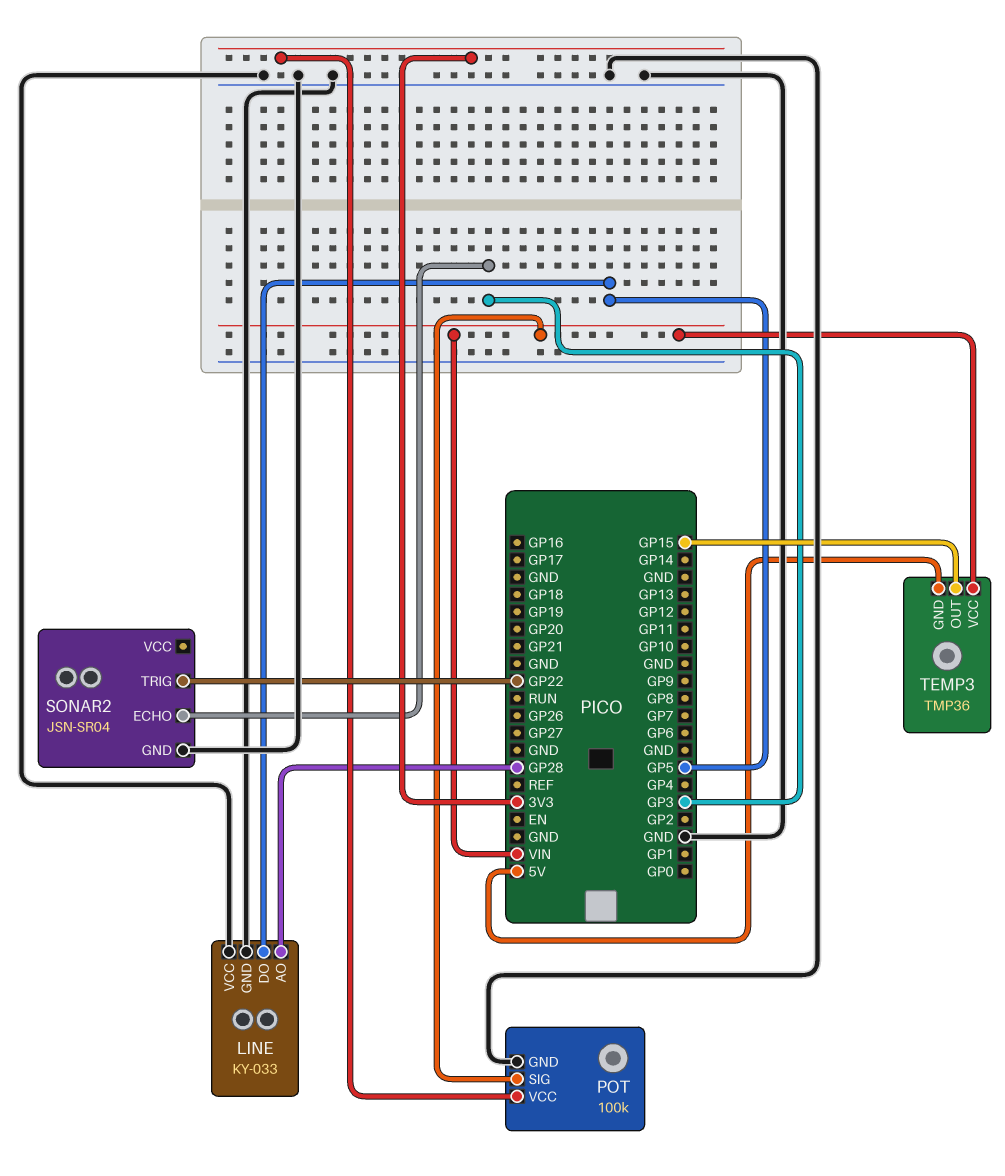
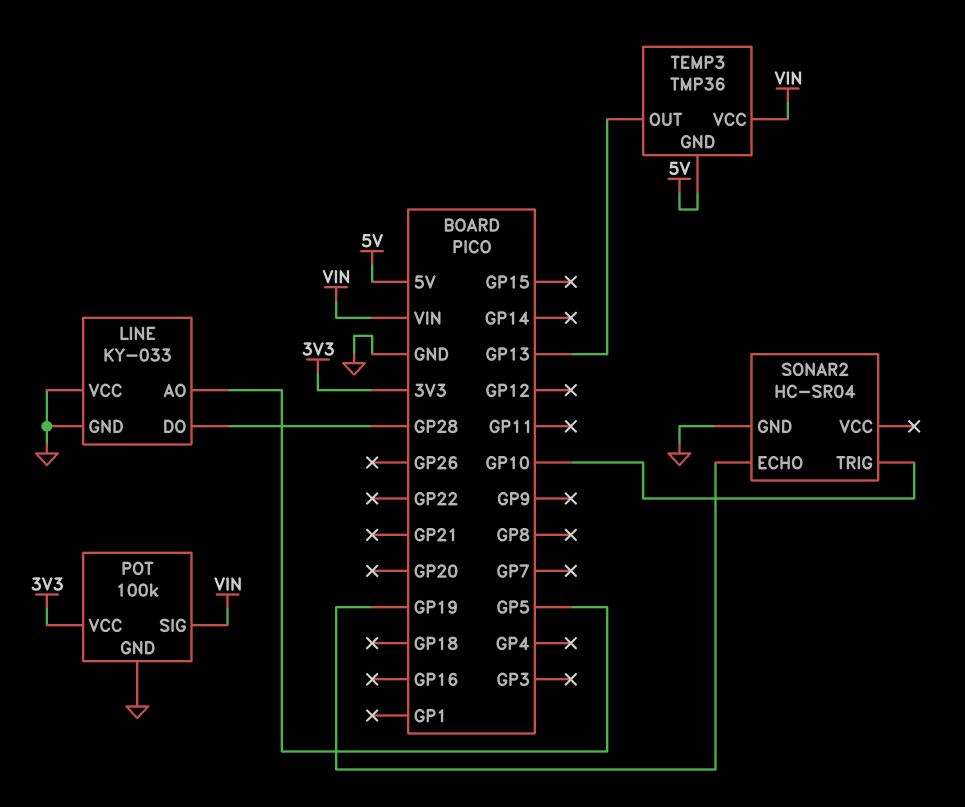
LINE pin AO: GP28 -> GP5
LINE pin DO: GP5 -> GP28
SONAR2: JSN-SR04 -> HC-SR04
SONAR2 pin ECHO: GP3 -> GP19
SONAR2 pin TRIG: GP22 -> GP10
TEMP3 pin OUT: GP15 -> GP13

